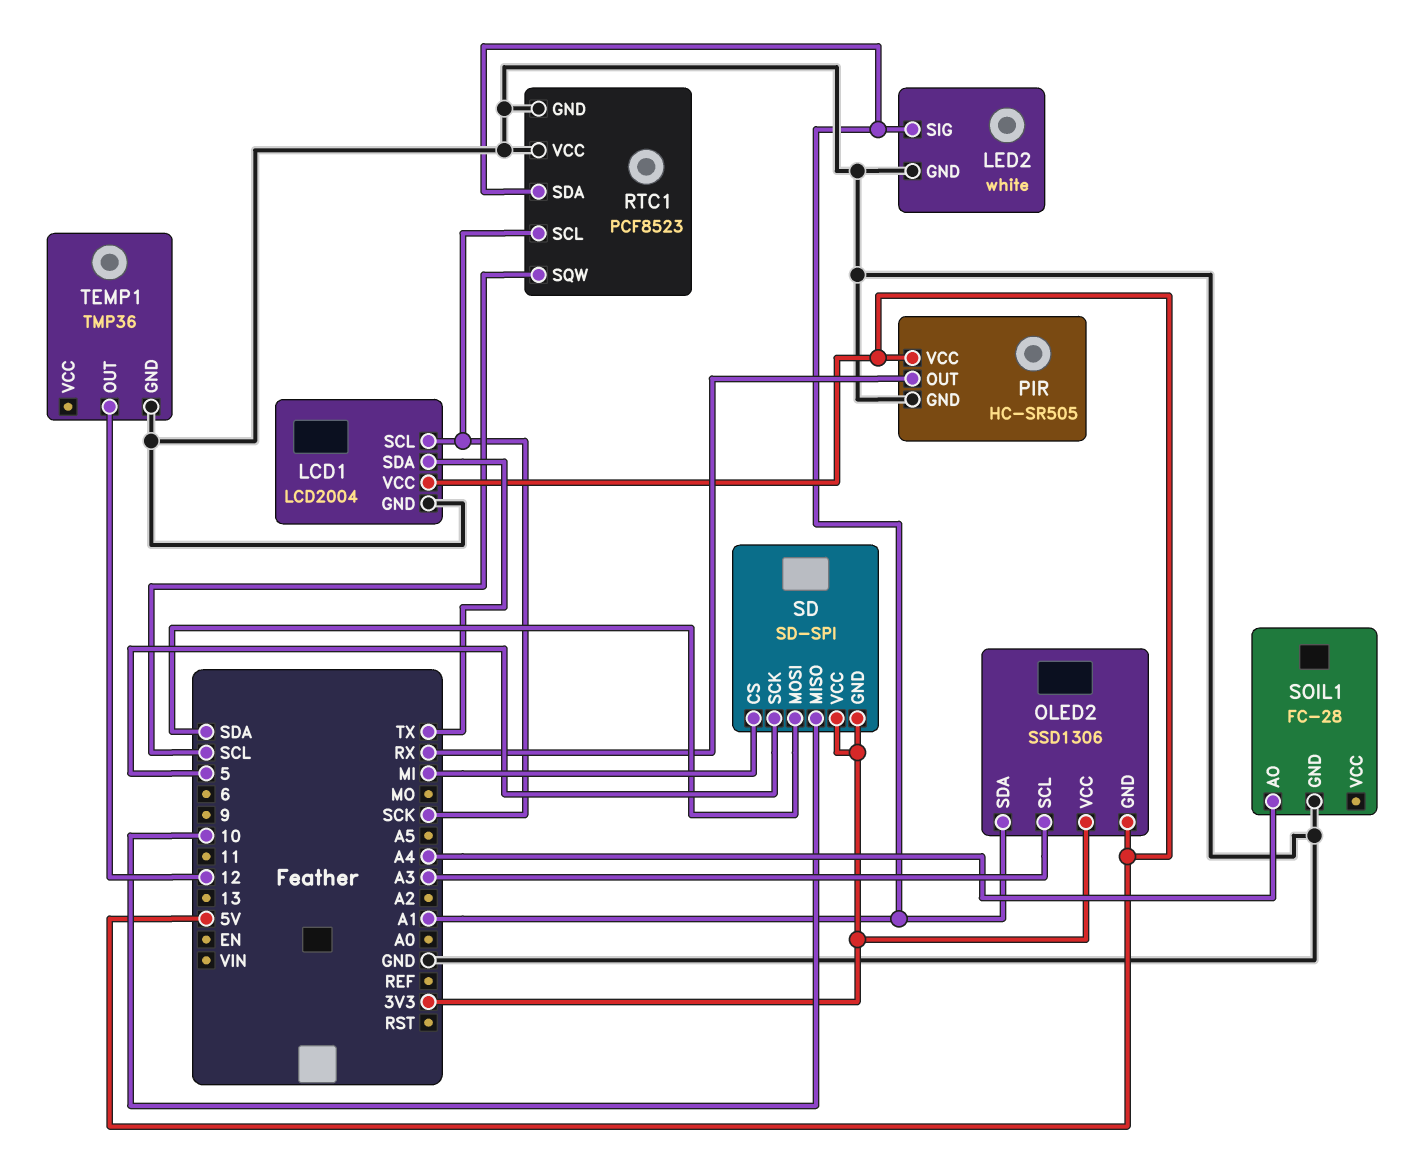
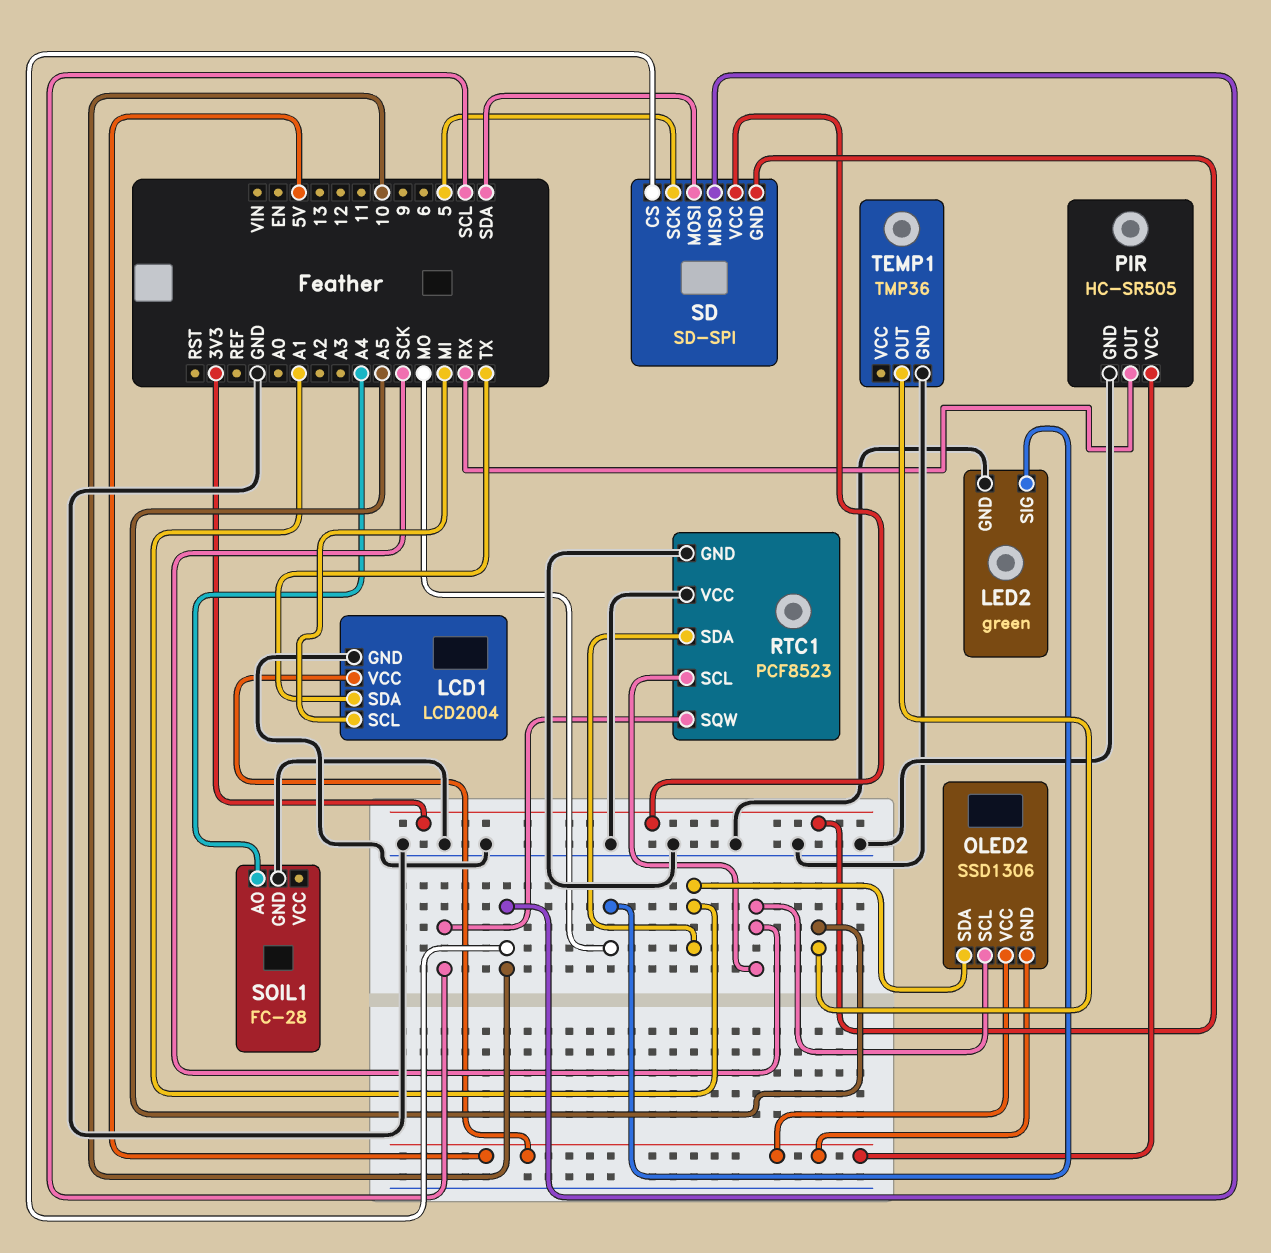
LCD1 pin SCL: SCK -> MI
LED2: white -> green
LED2 pin SIG: A1 -> MO
OLED2 pin SCL: A3 -> SCK
OLED2 pin VCC: 3V3 -> 5V
SD pin CS: MI -> 10
TEMP1 pin OUT: 12 -> A5

